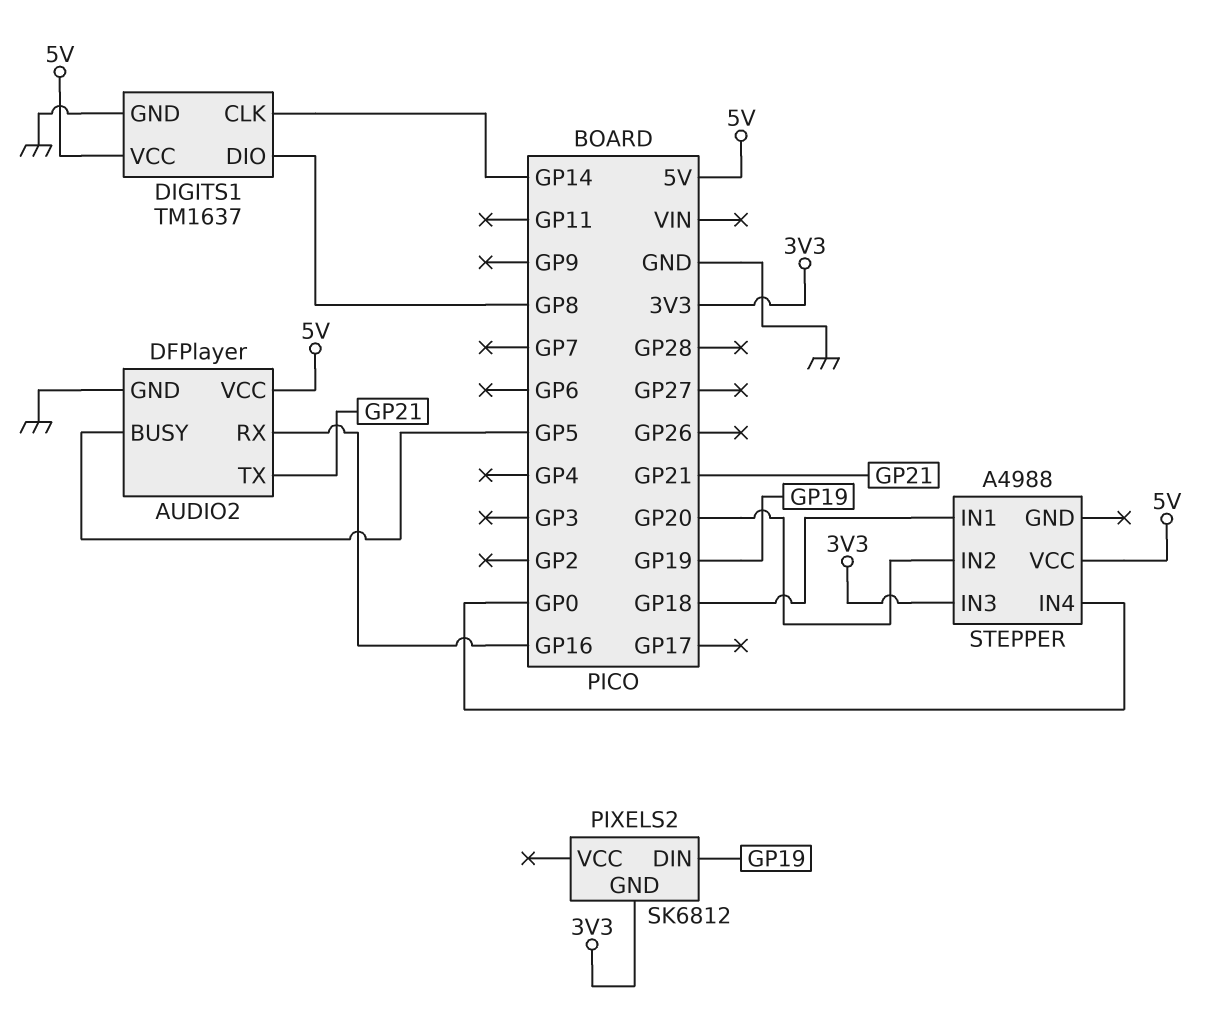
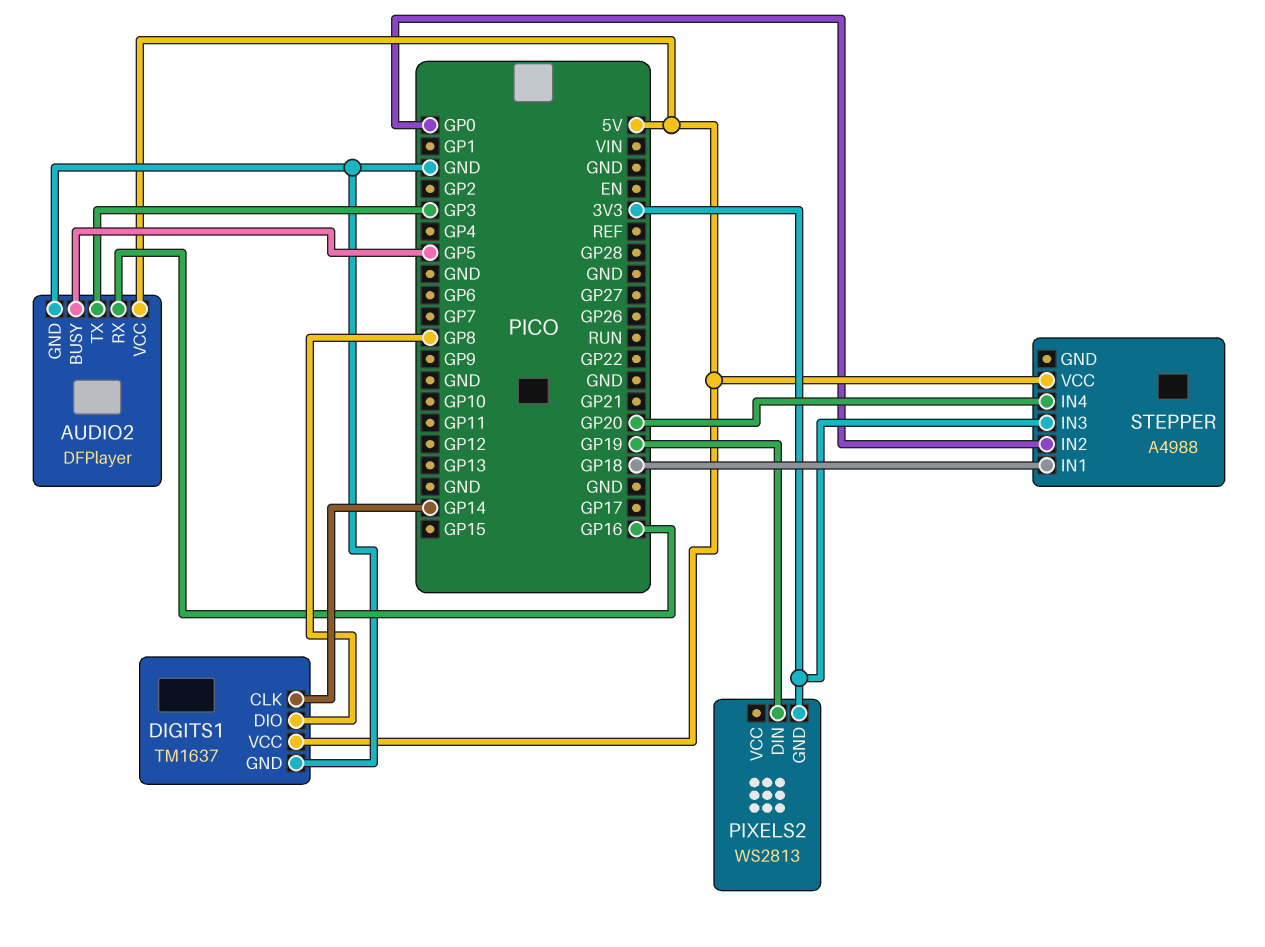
AUDIO2 pin TX: GP21 -> GP3
PIXELS2: SK6812 -> WS2813
STEPPER pin IN2: GP20 -> GP0
STEPPER pin IN4: GP0 -> GP20

